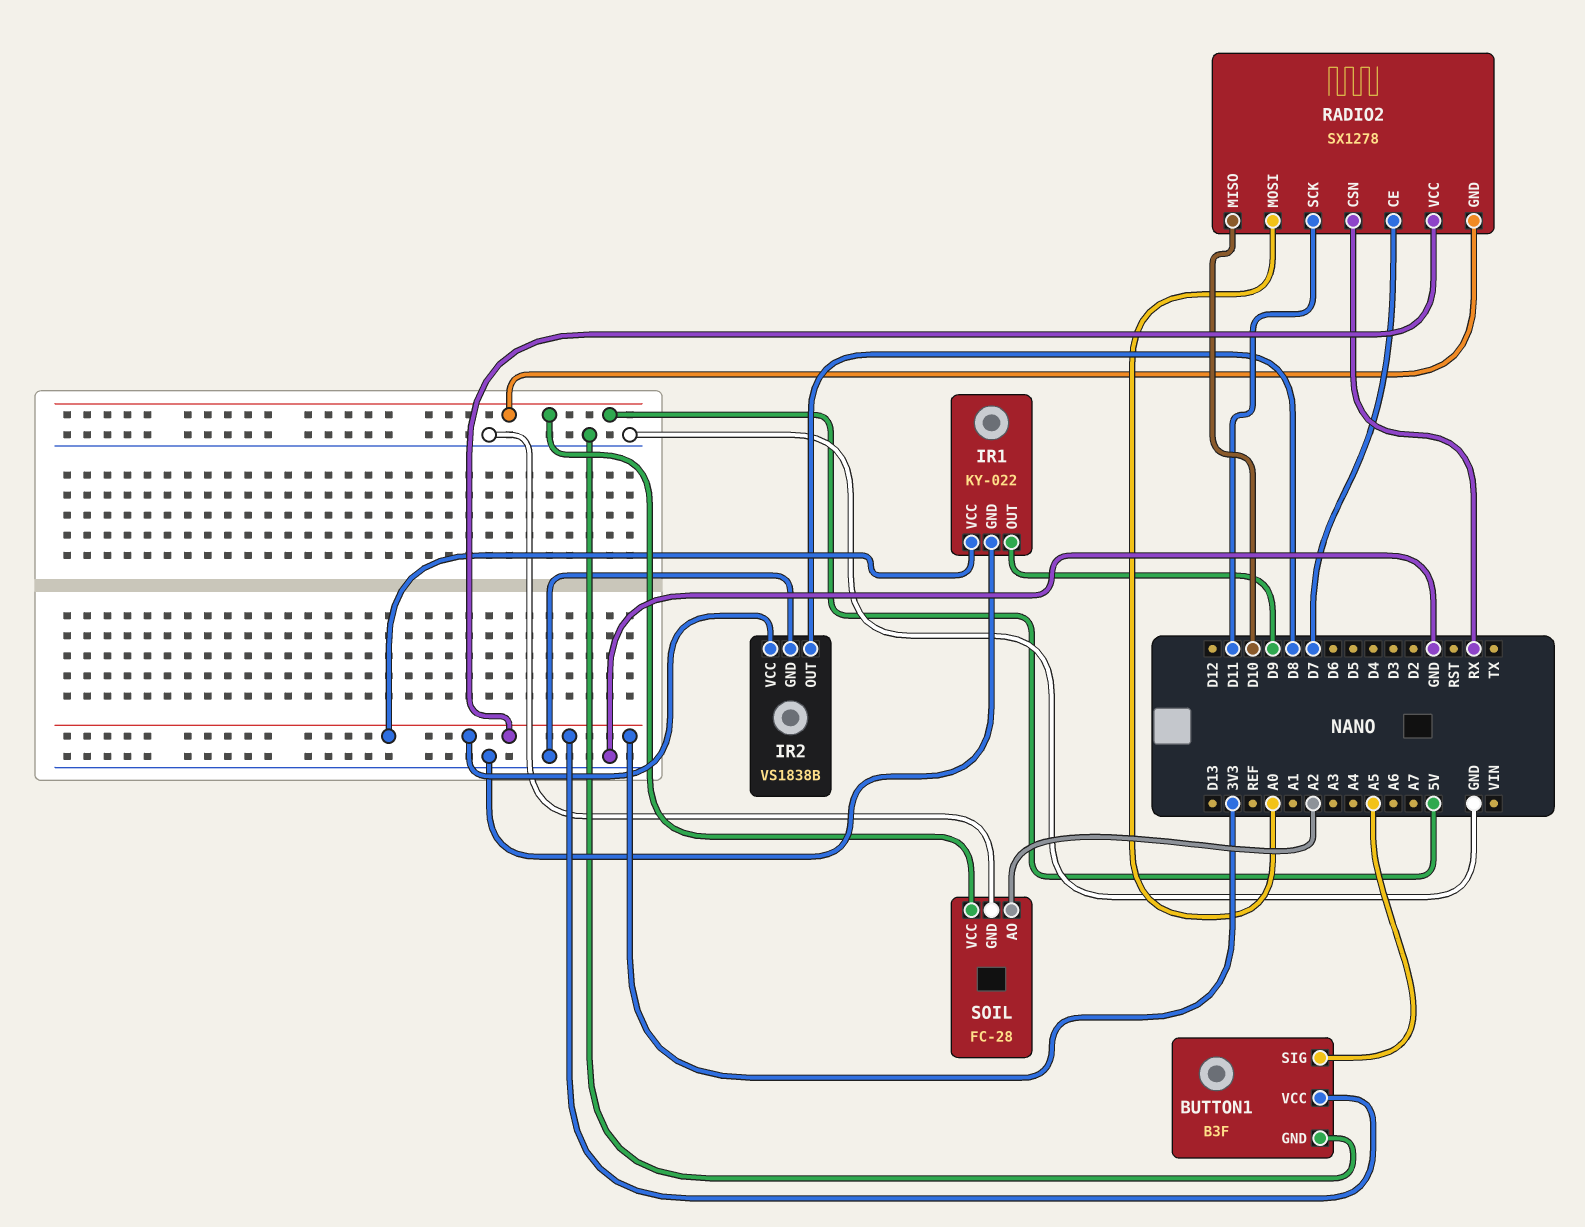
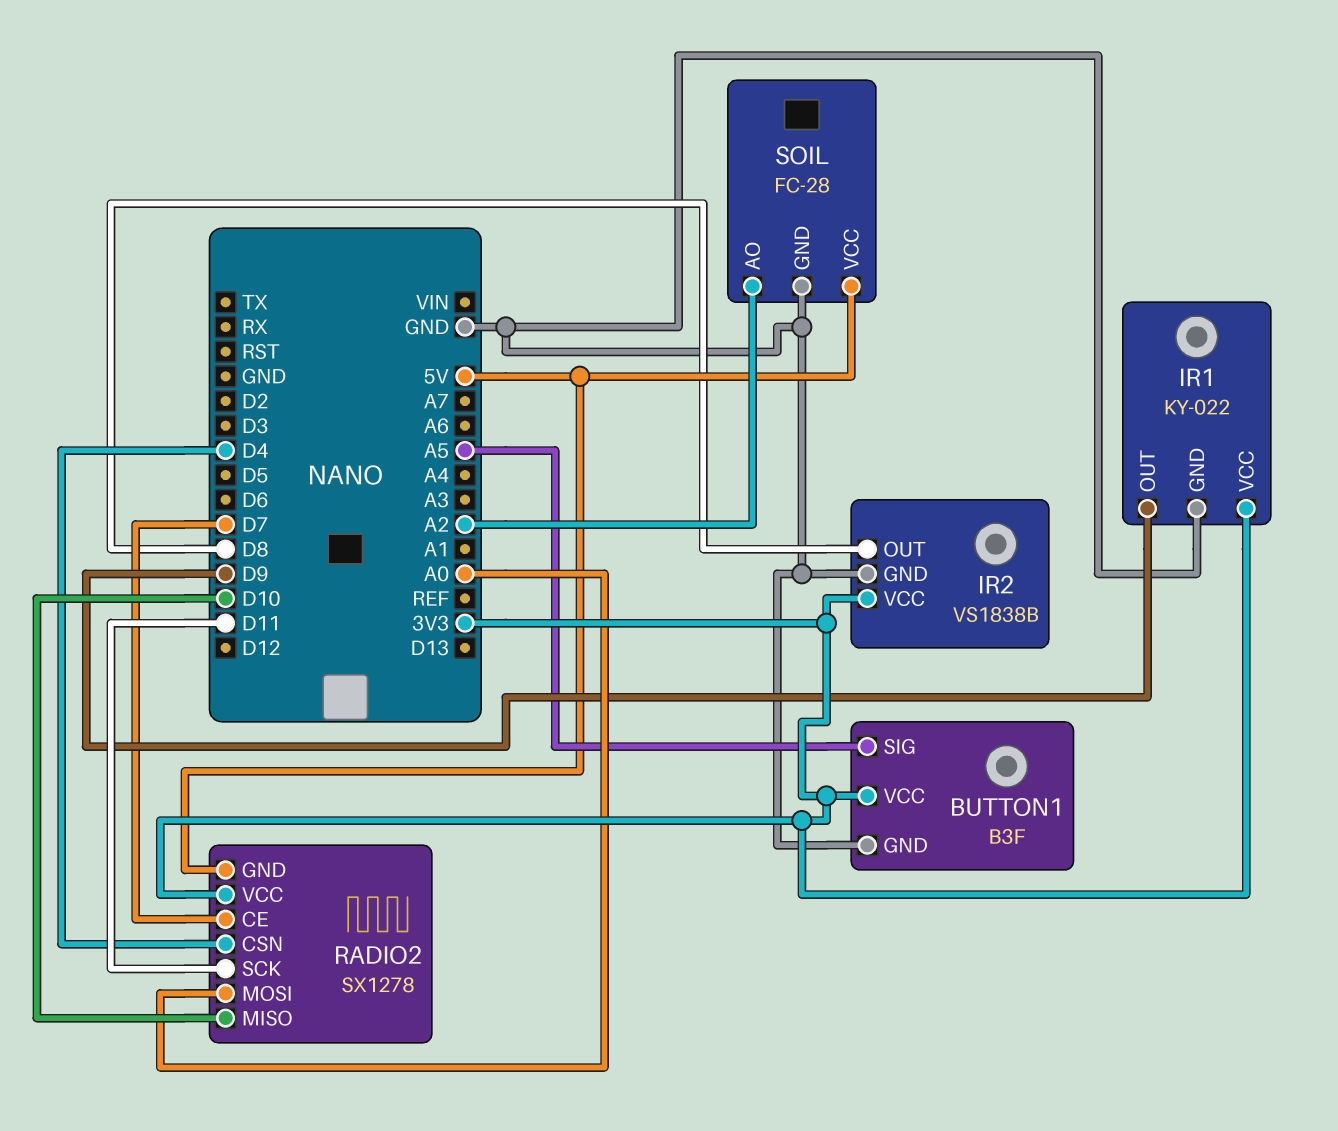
RADIO2 pin CSN: RX -> D4

